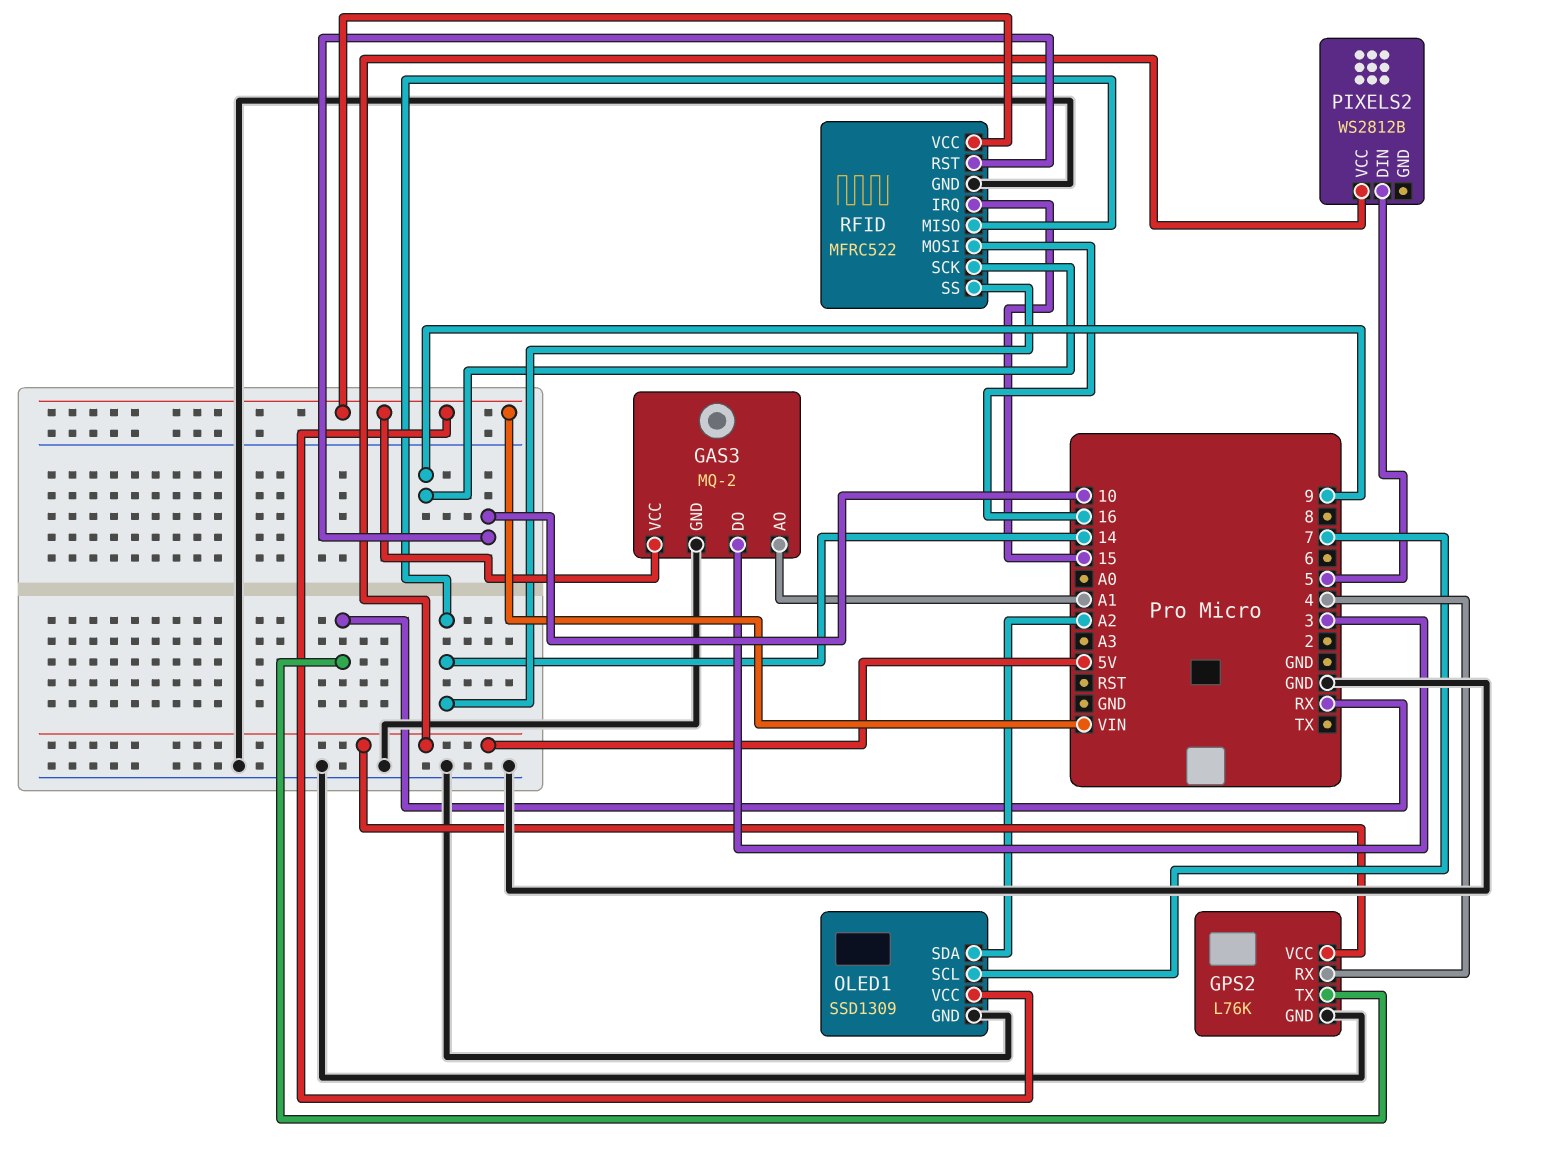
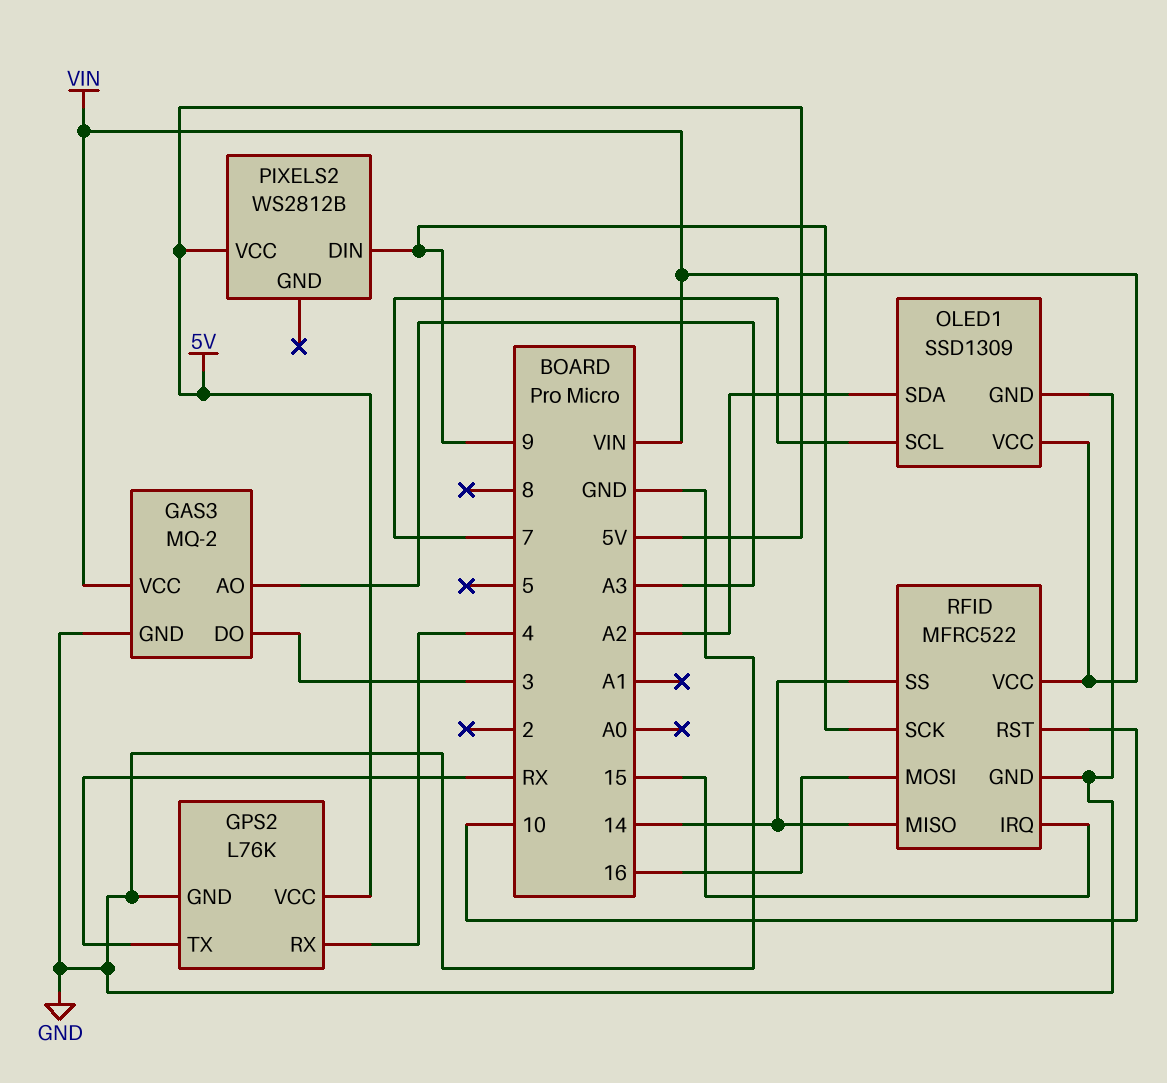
GAS3 pin AO: A1 -> A3
PIXELS2 pin DIN: 5 -> 9

